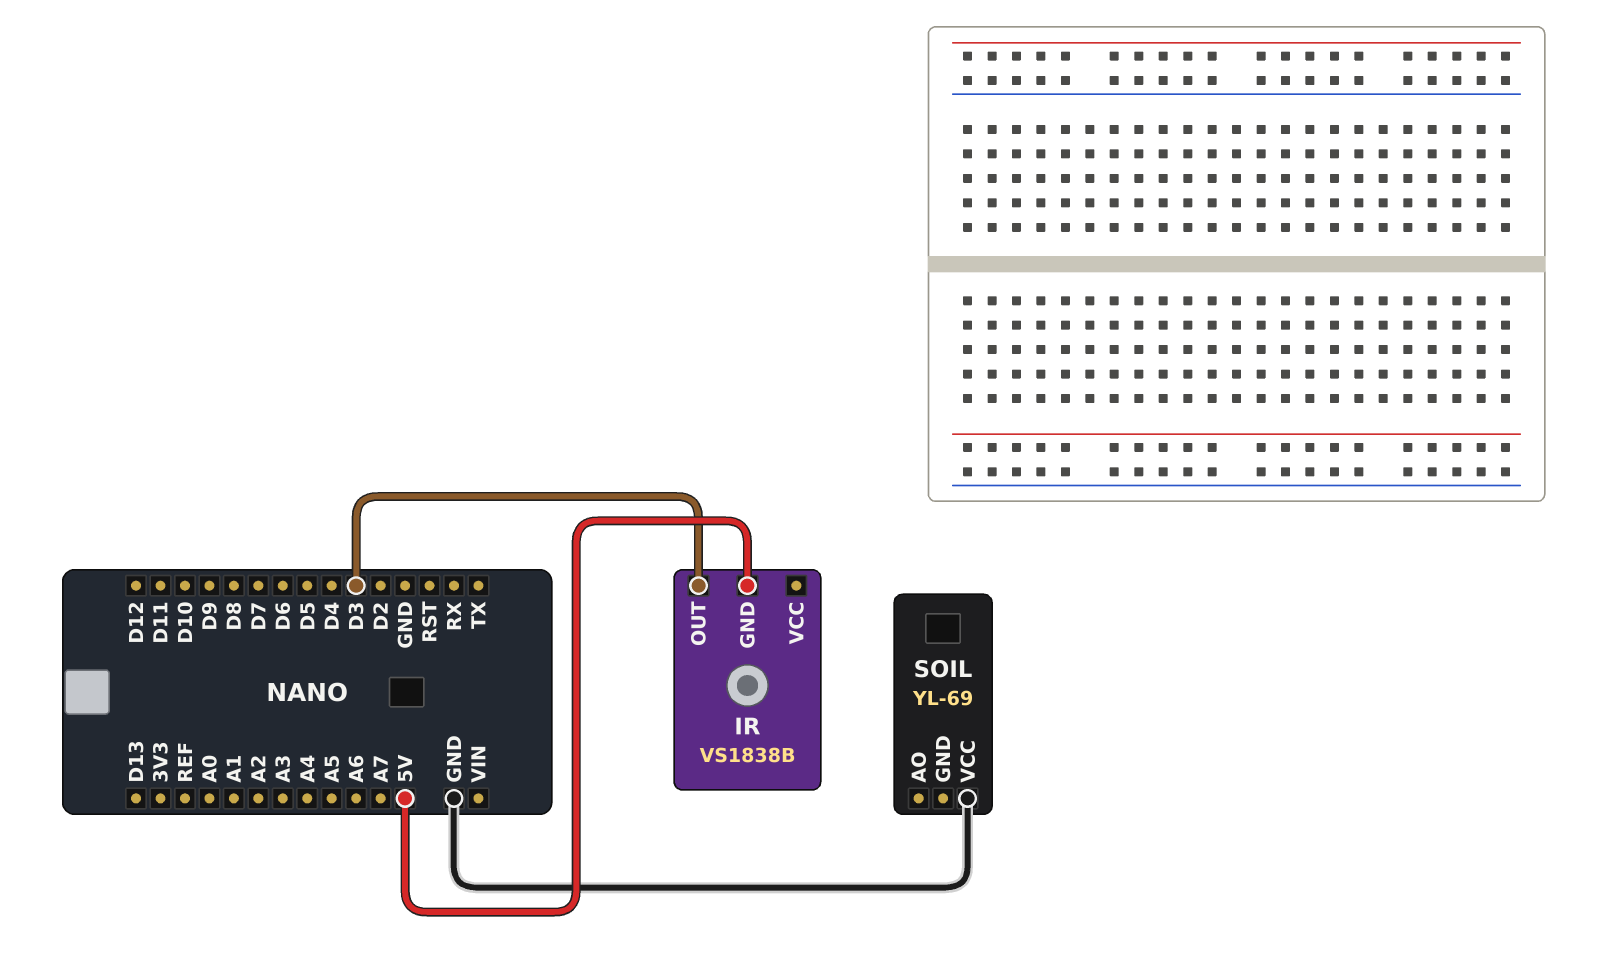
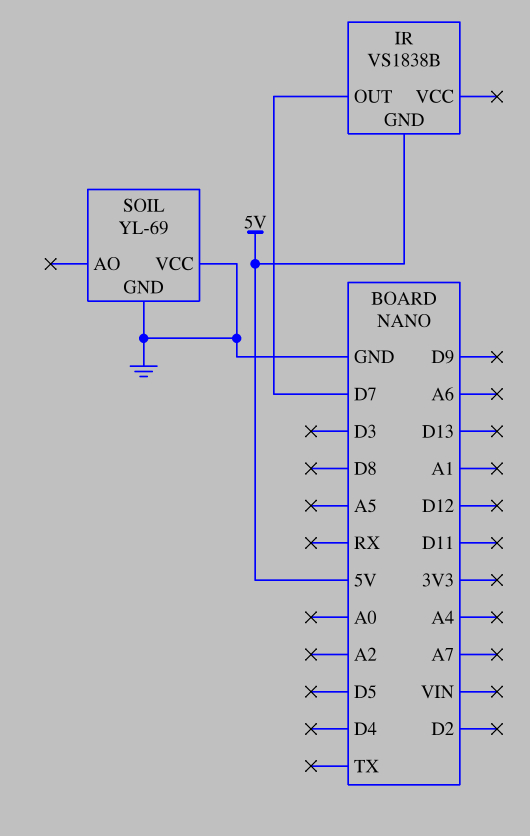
IR pin OUT: D3 -> D7
SOIL pin GND: none -> GND

